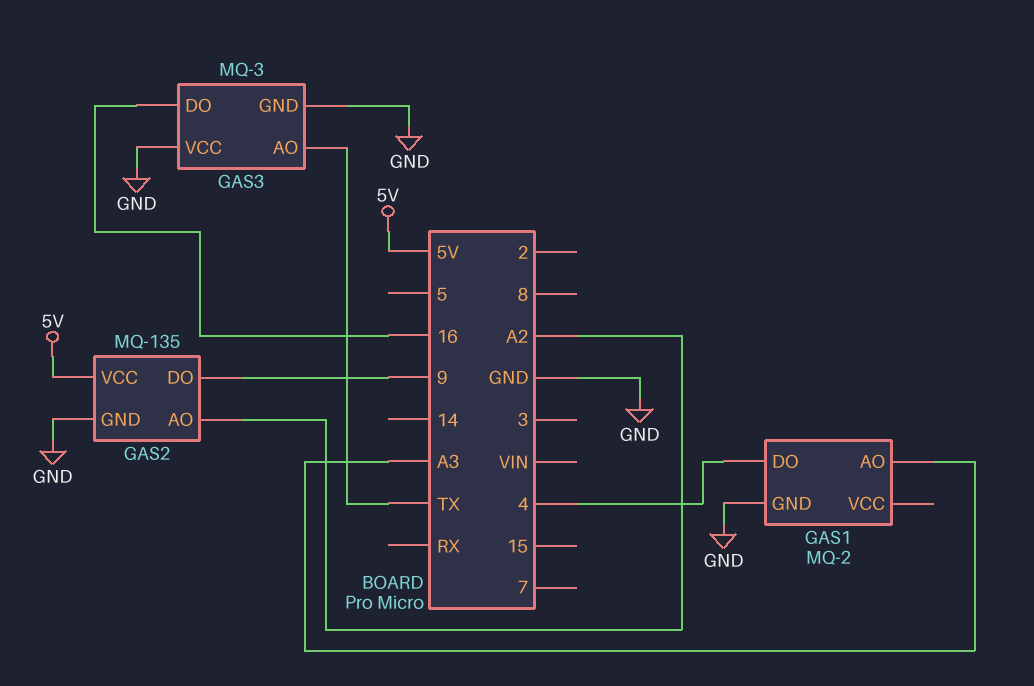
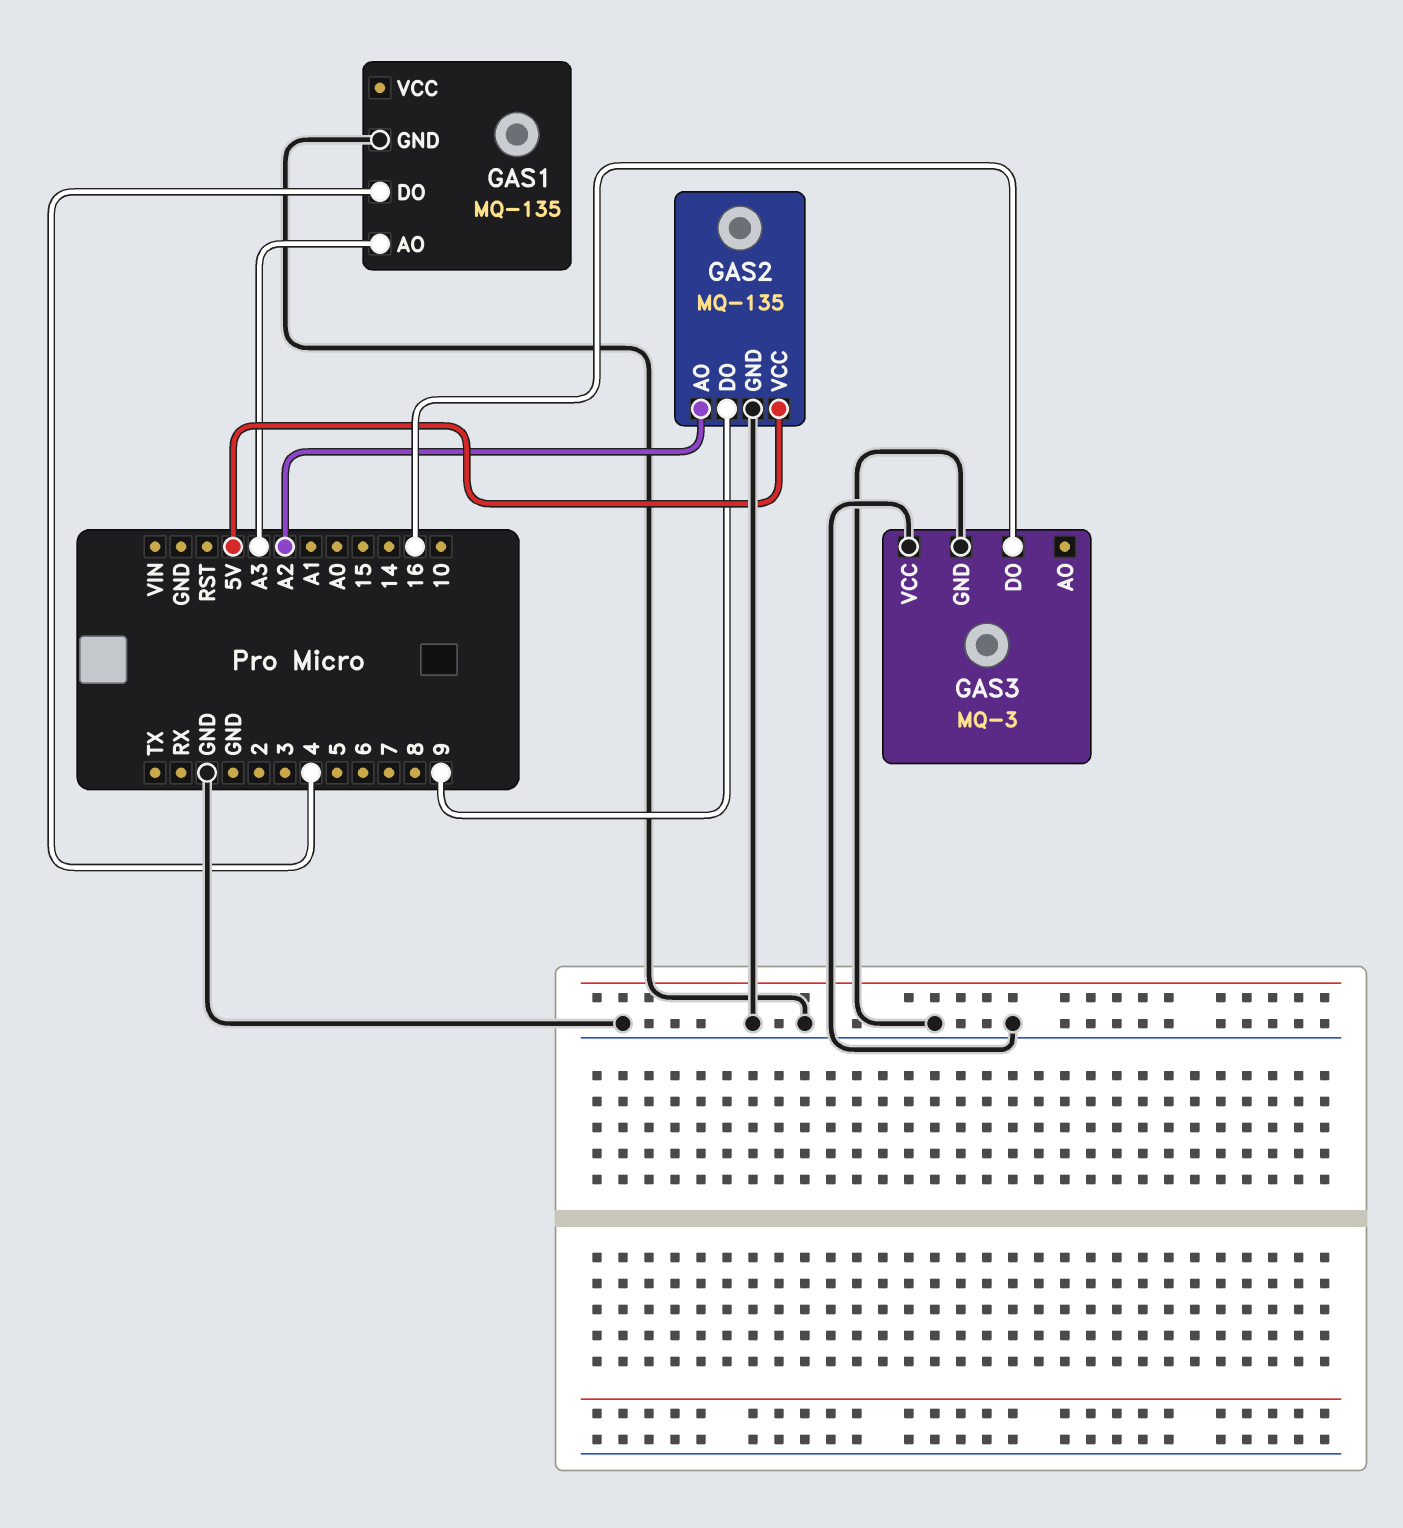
GAS1: MQ-2 -> MQ-135
GAS3 pin AO: TX -> none

